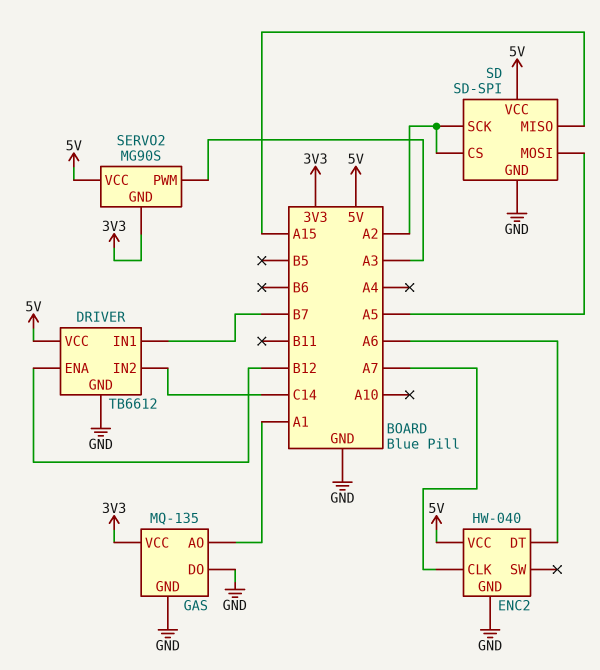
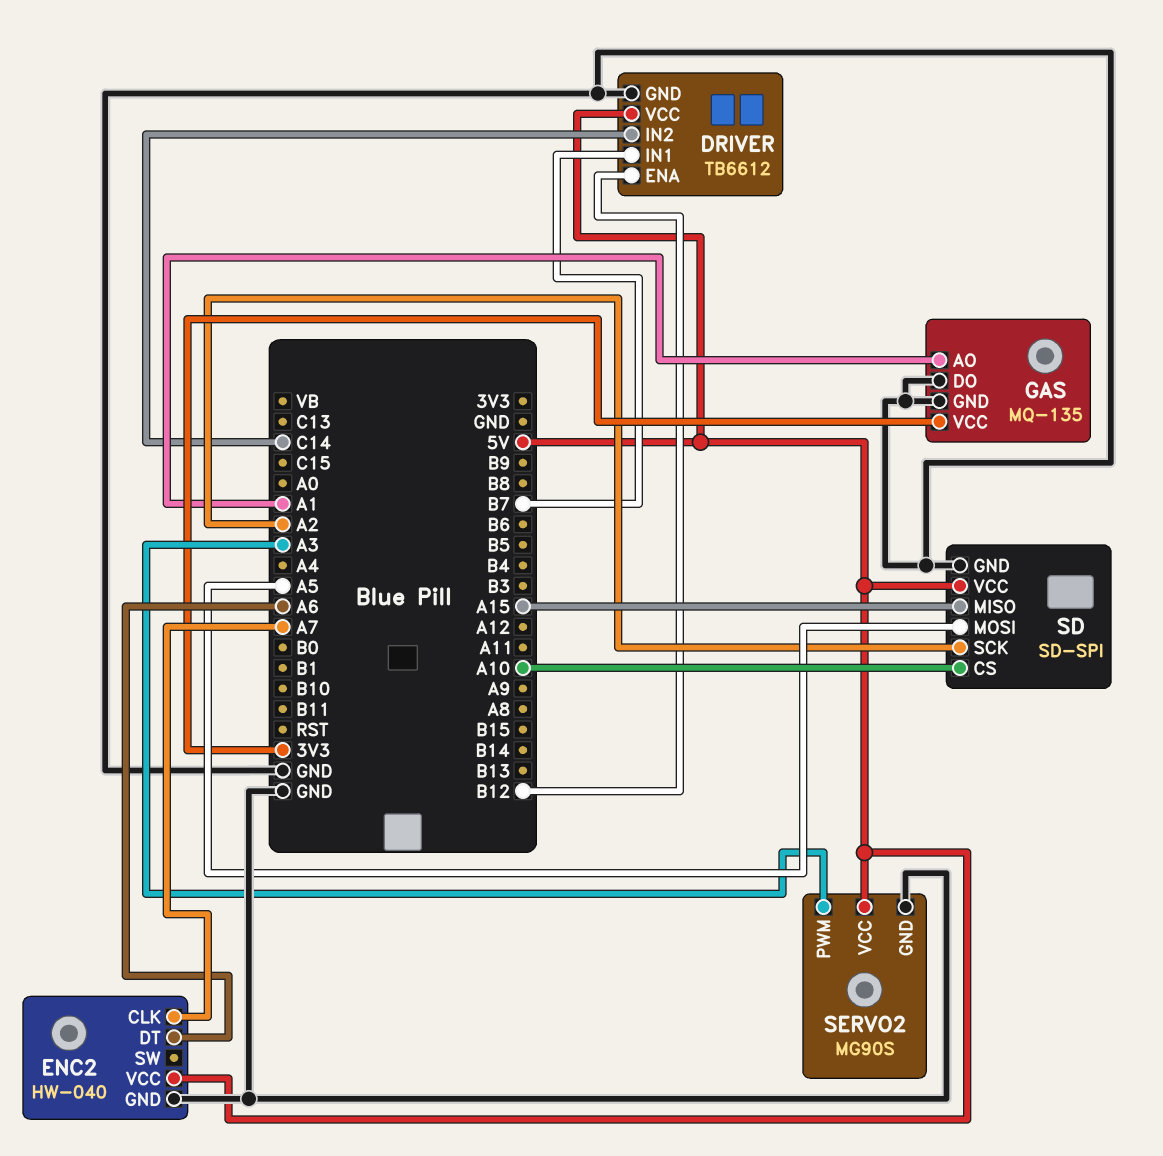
SD pin CS: A2 -> A10
SERVO2 pin GND: 3V3 -> GND

